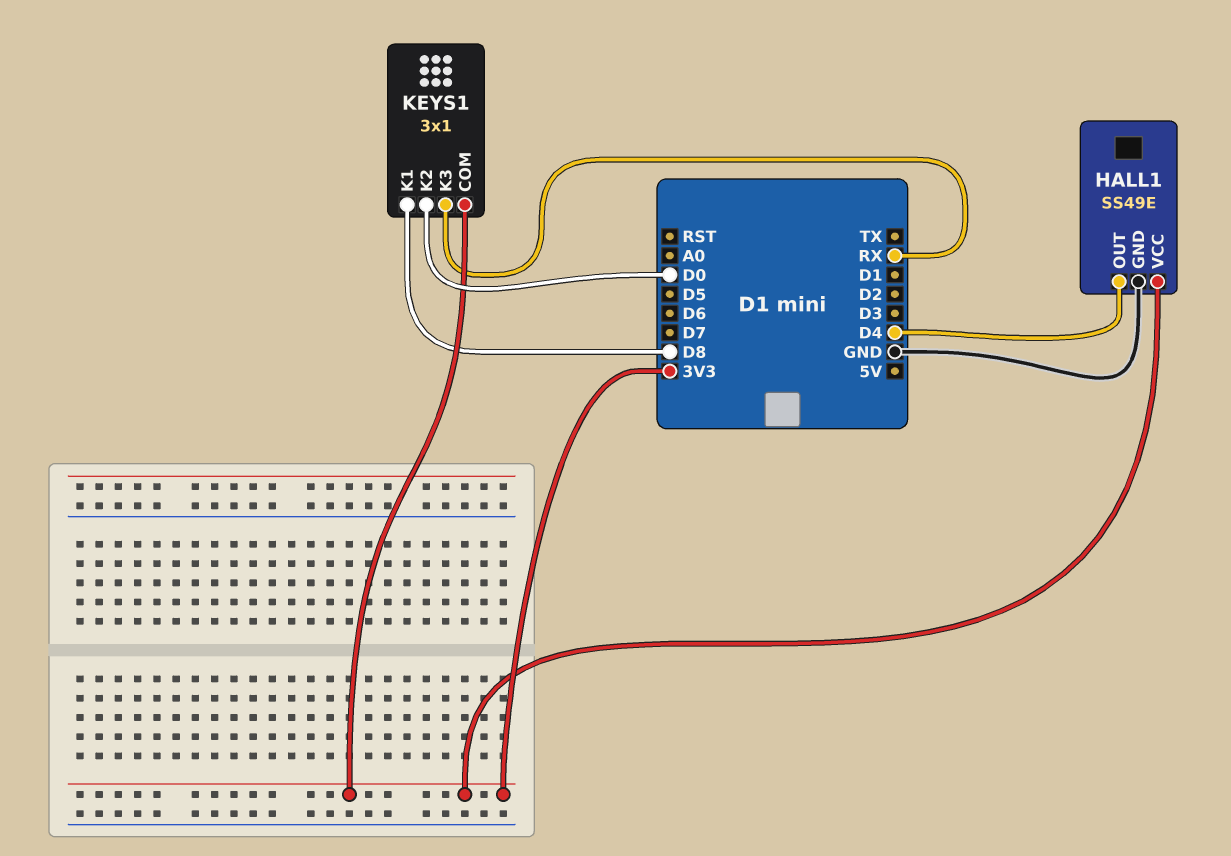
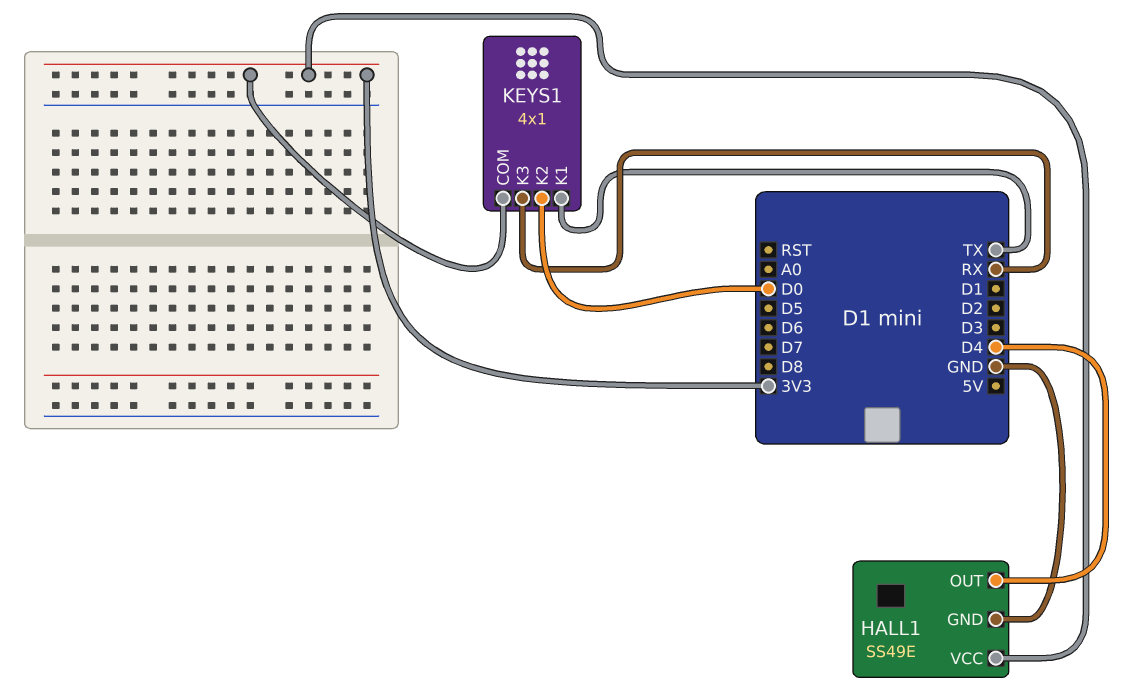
KEYS1: 3x1 -> 4x1
KEYS1 pin K1: D8 -> TX

